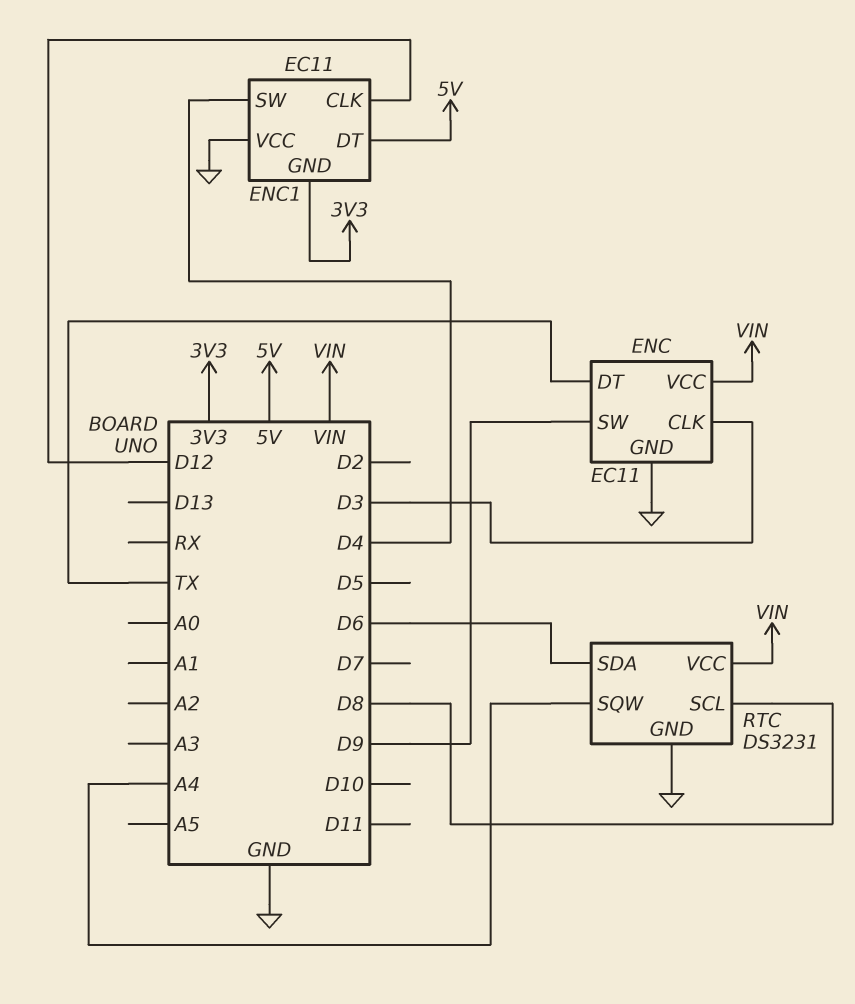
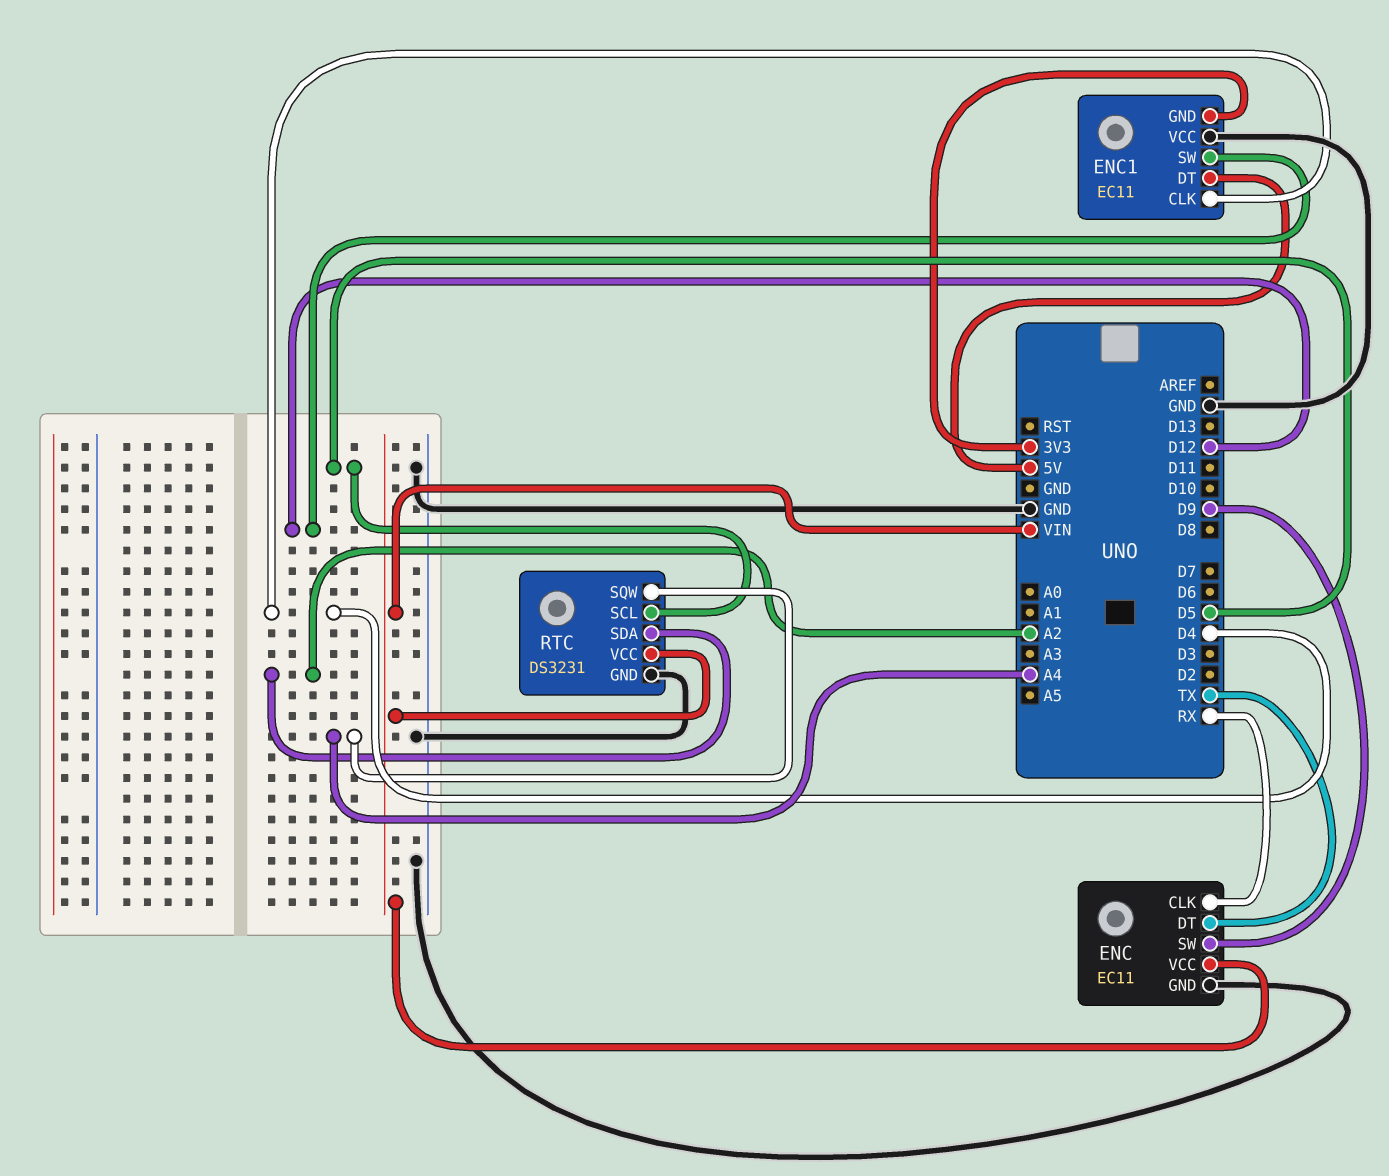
ENC pin CLK: D3 -> RX
ENC1 pin CLK: D12 -> D4
ENC1 pin SW: D4 -> D12
RTC pin SCL: D8 -> D5
RTC pin SDA: D6 -> A2

